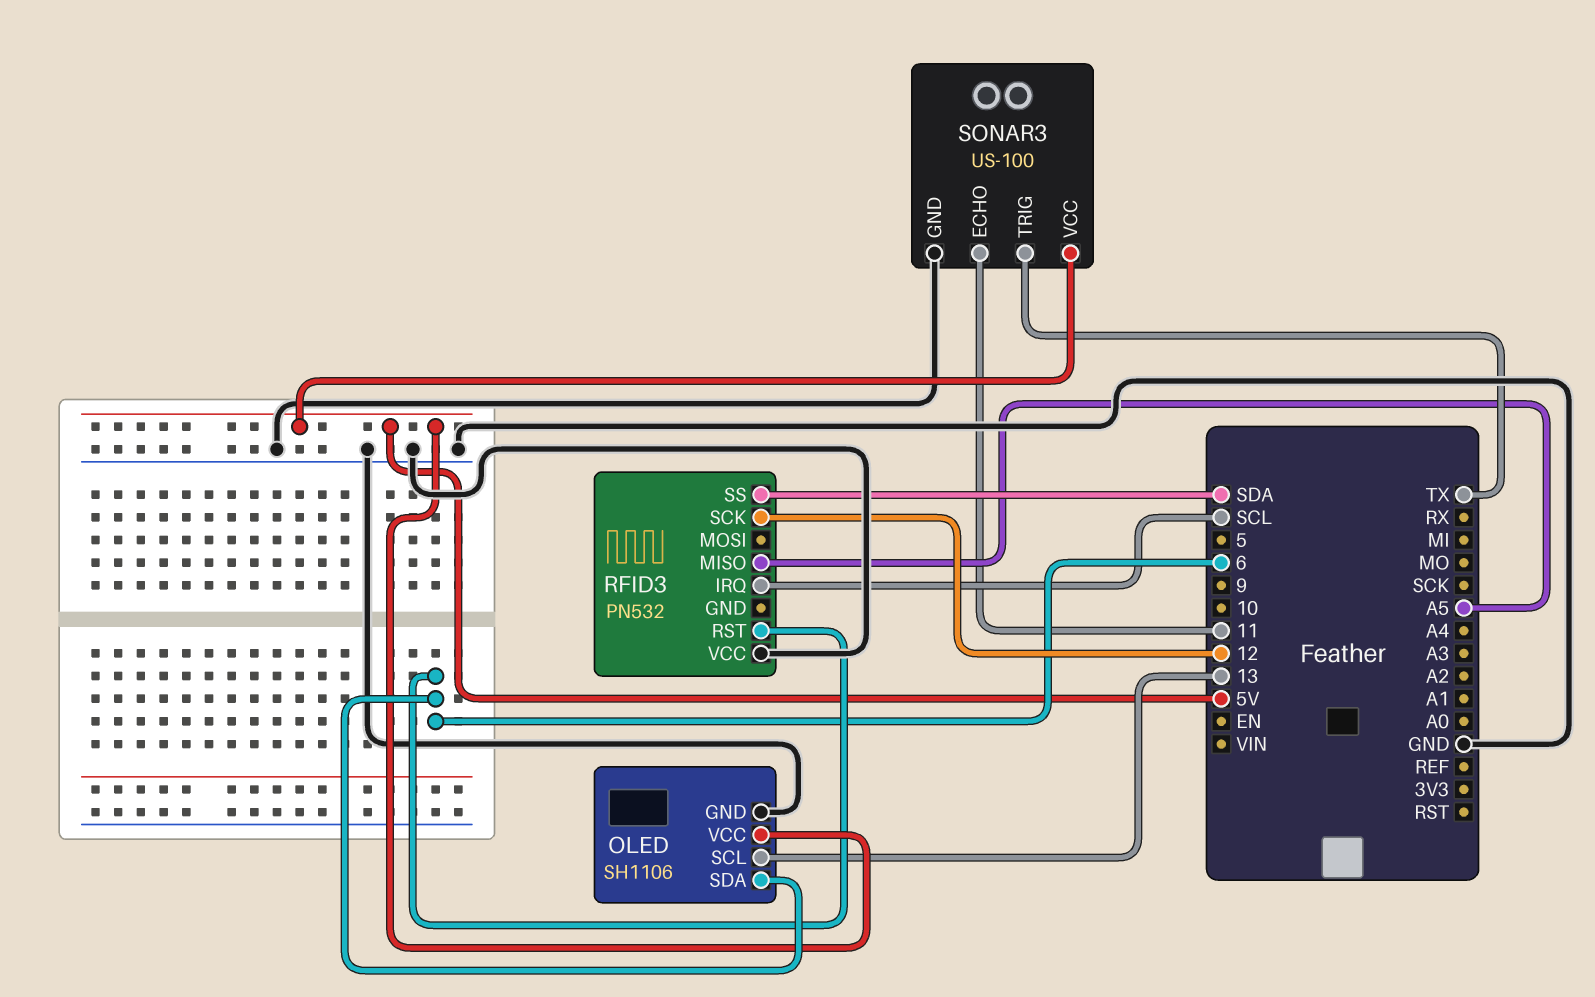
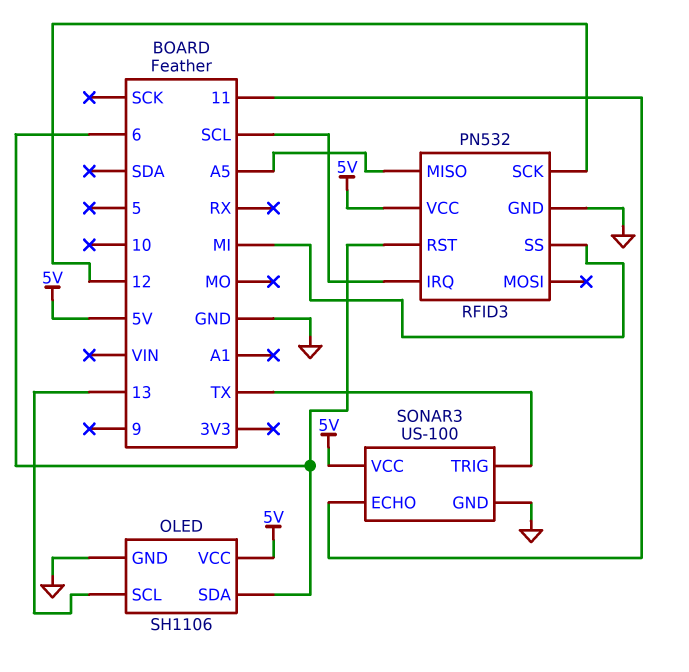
RFID3 pin GND: none -> GND
RFID3 pin SS: SDA -> MI
RFID3 pin VCC: GND -> 5V

